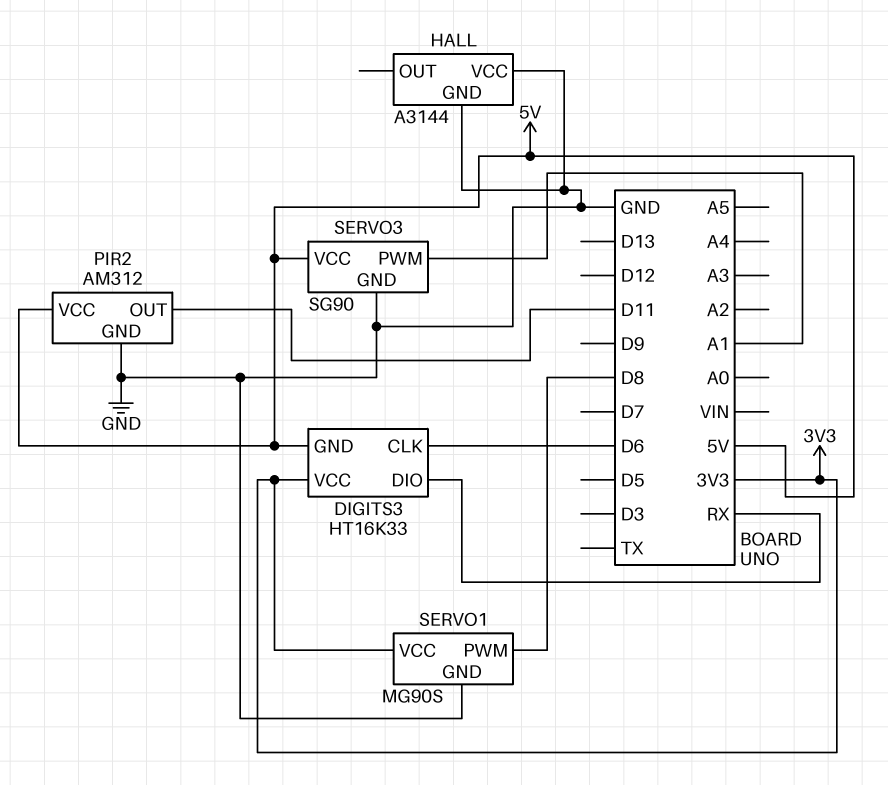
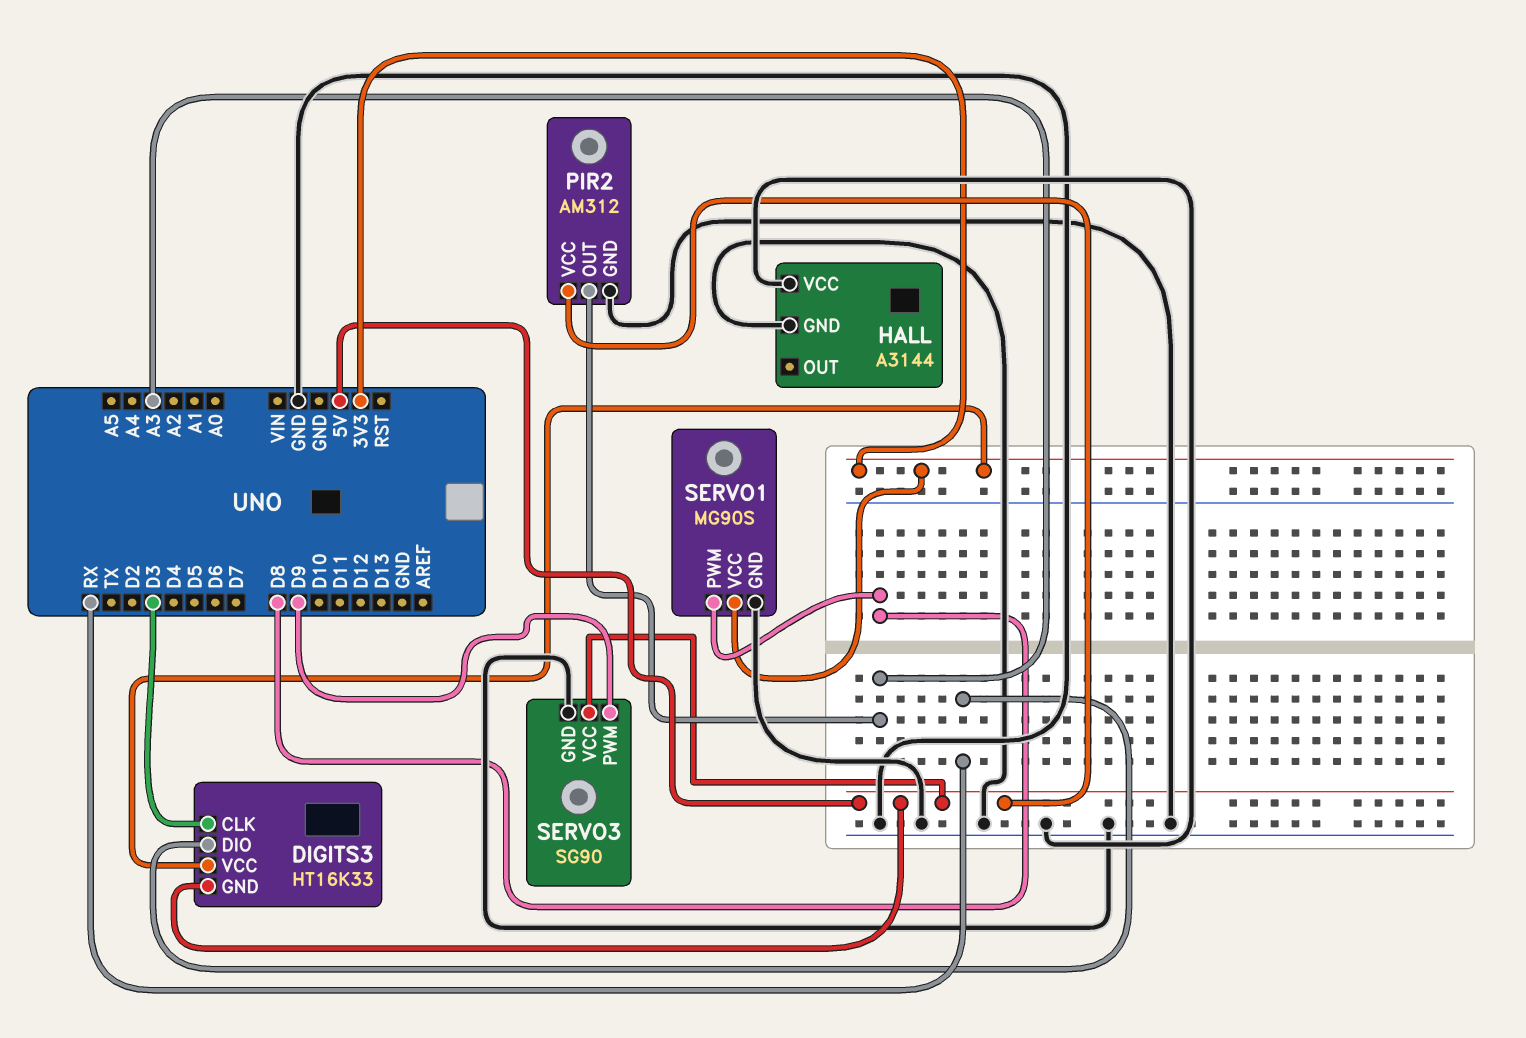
DIGITS3 pin CLK: D6 -> D3
PIR2 pin OUT: D11 -> A3
SERVO3 pin PWM: A1 -> D9

